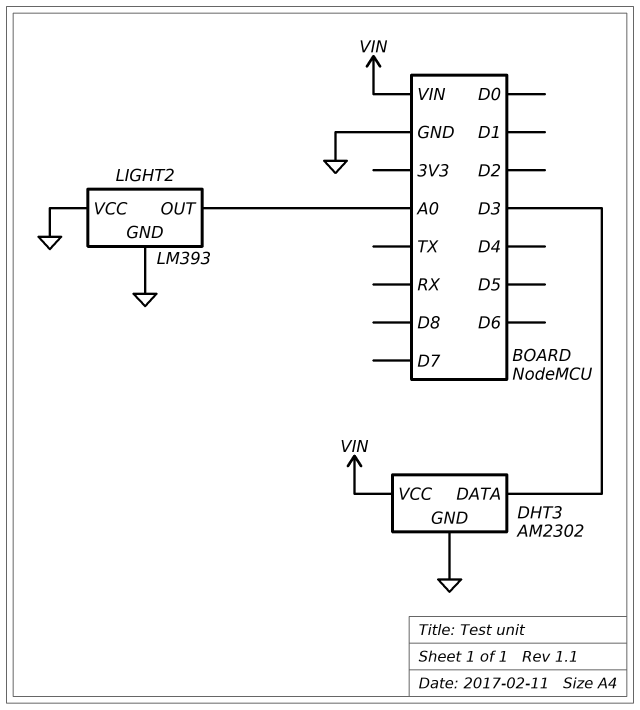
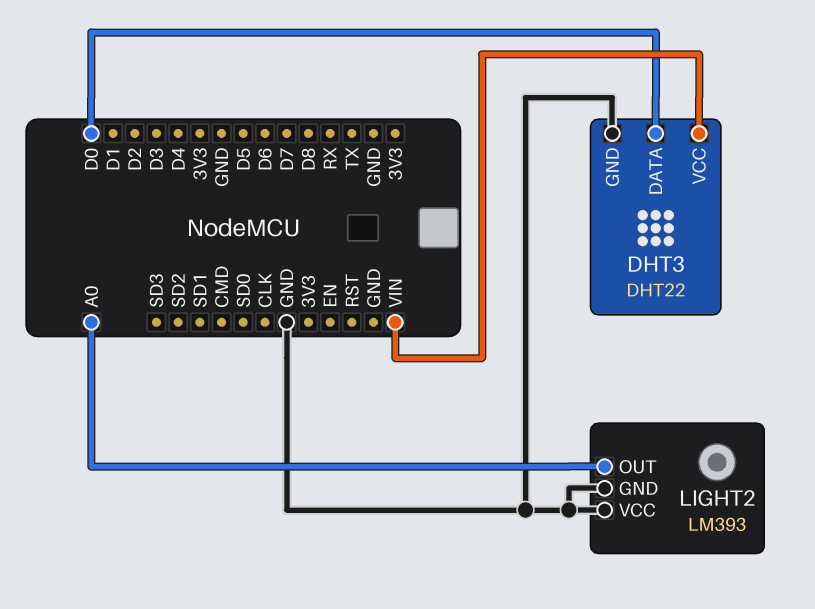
DHT3: AM2302 -> DHT22
DHT3 pin DATA: D3 -> D0

